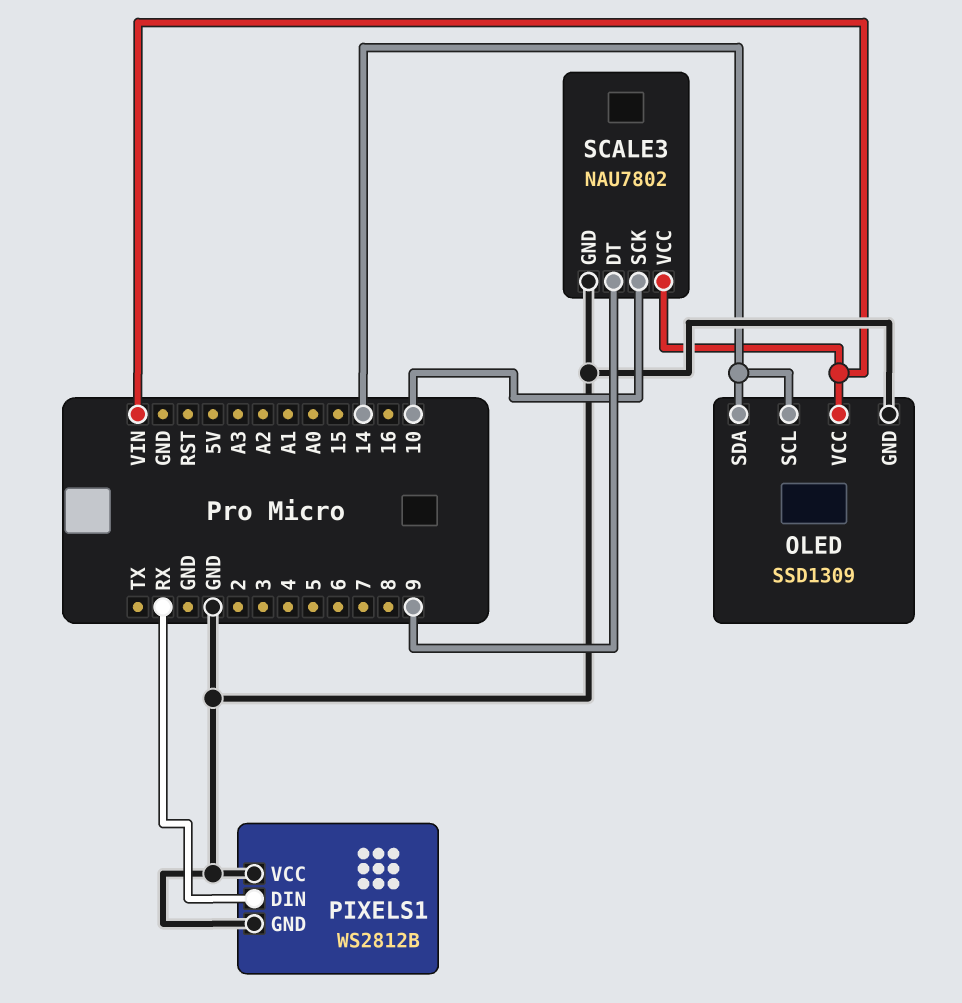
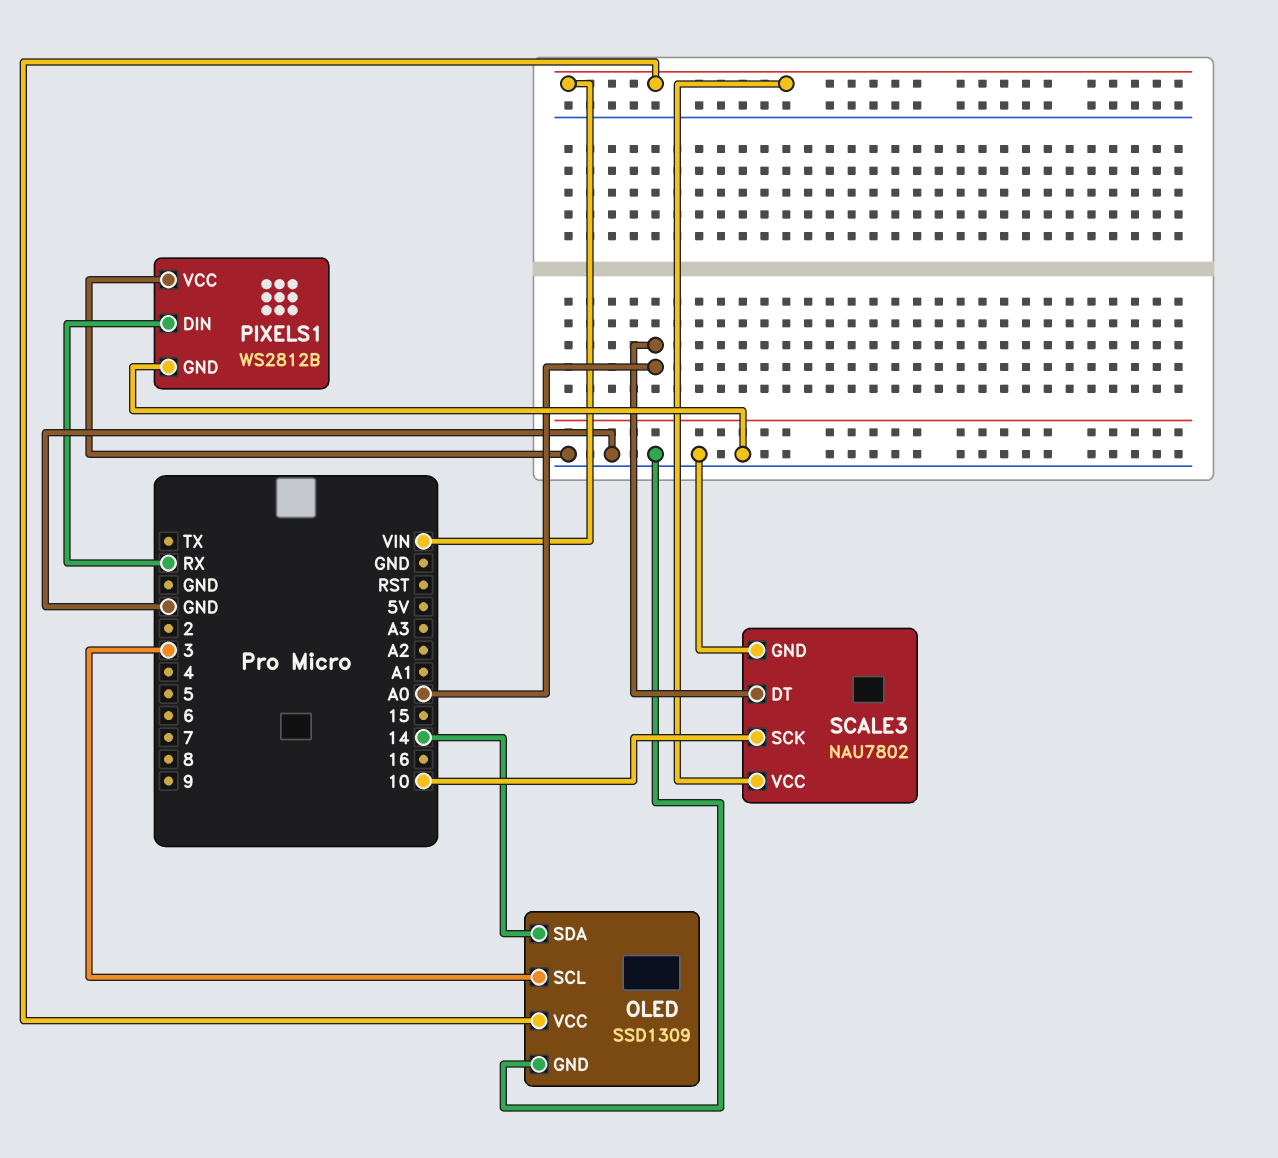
OLED pin SCL: 14 -> 3
SCALE3 pin DT: 9 -> A0

